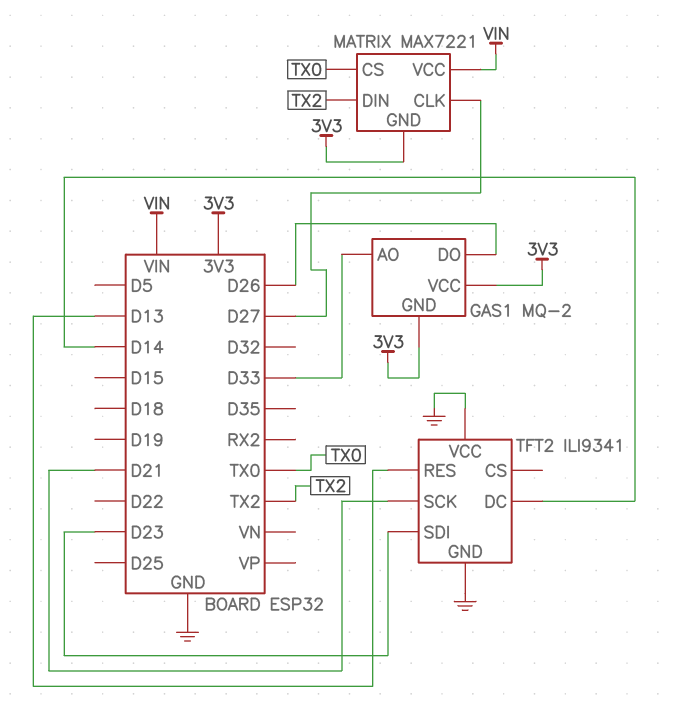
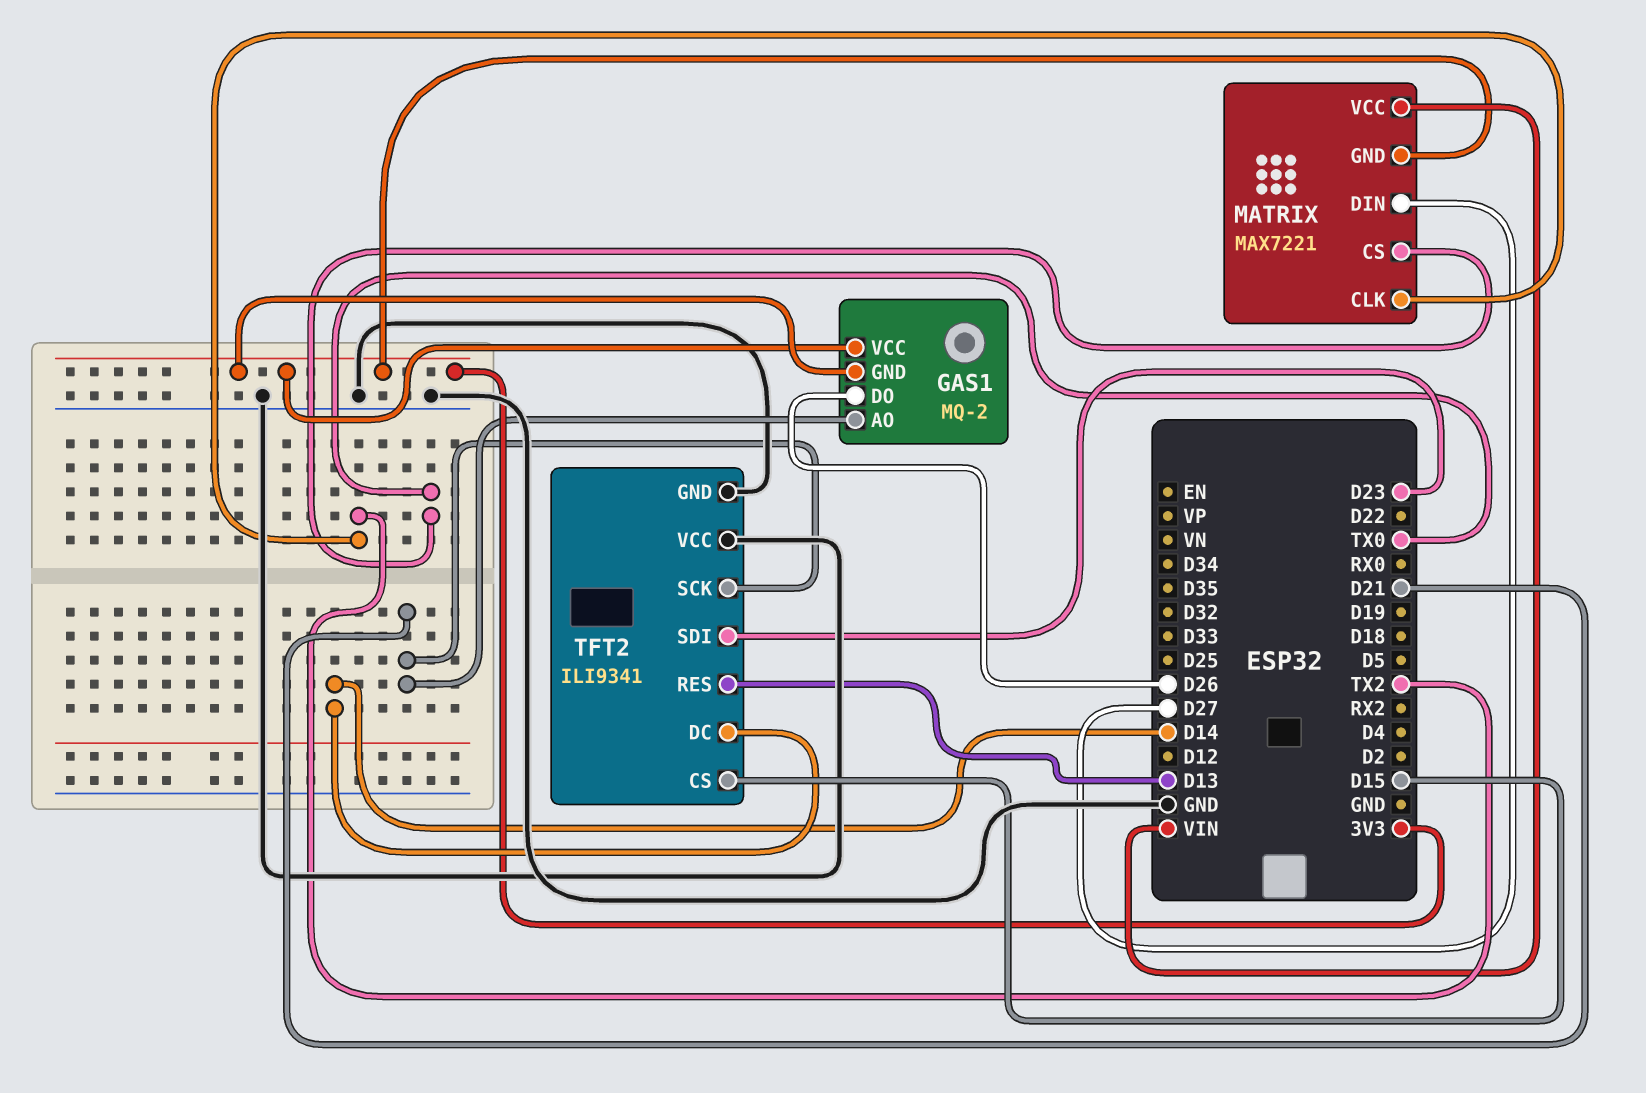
GAS1 pin AO: D33 -> D21
MATRIX pin CLK: D27 -> TX2
MATRIX pin DIN: TX2 -> D27
TFT2 pin CS: none -> D15

